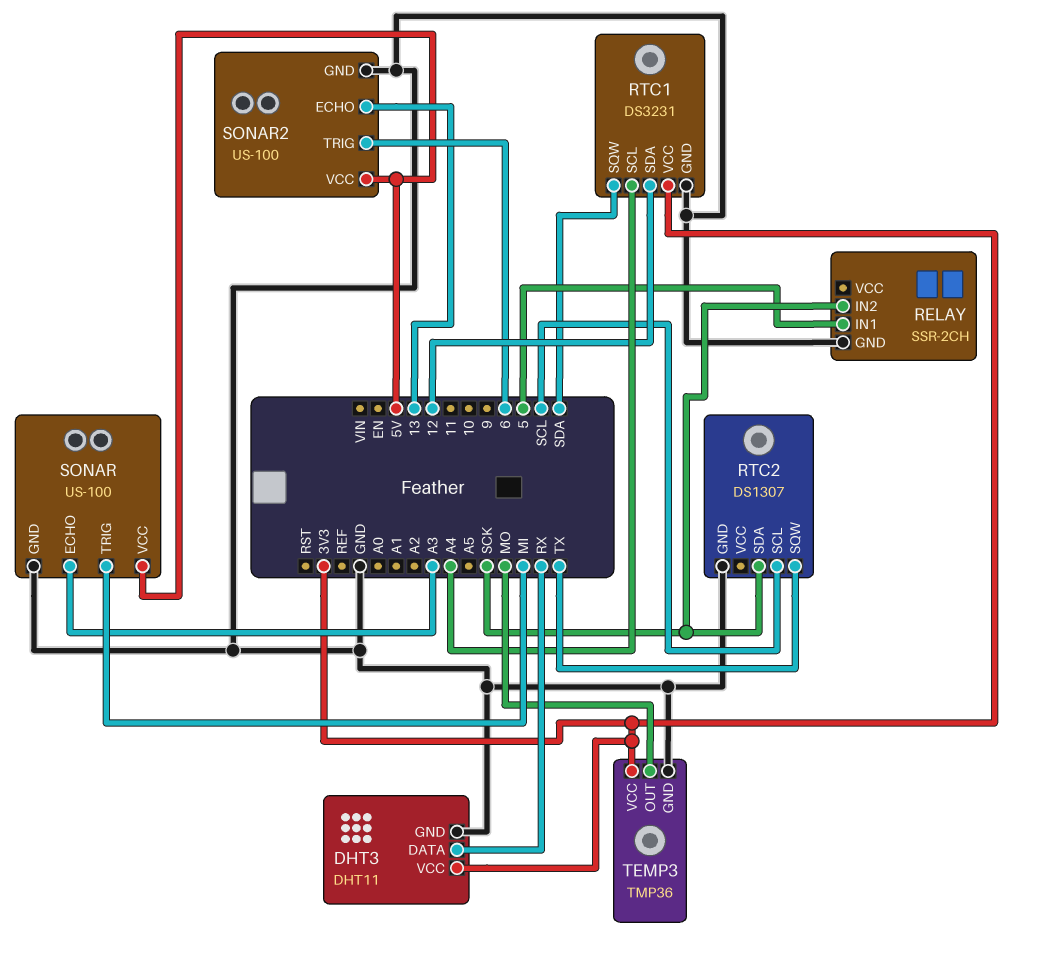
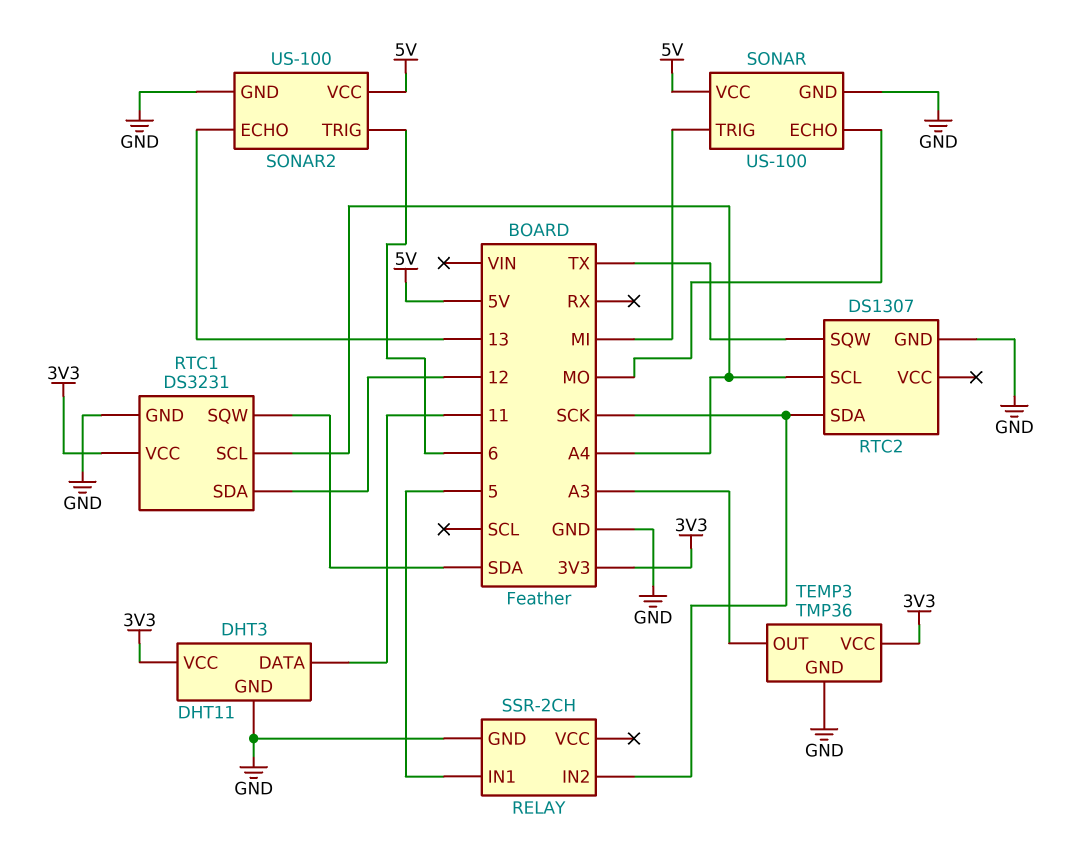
DHT3 pin DATA: RX -> 11
RTC2 pin SCL: SCL -> A4
SONAR pin ECHO: A3 -> MO
TEMP3 pin OUT: MO -> A3

